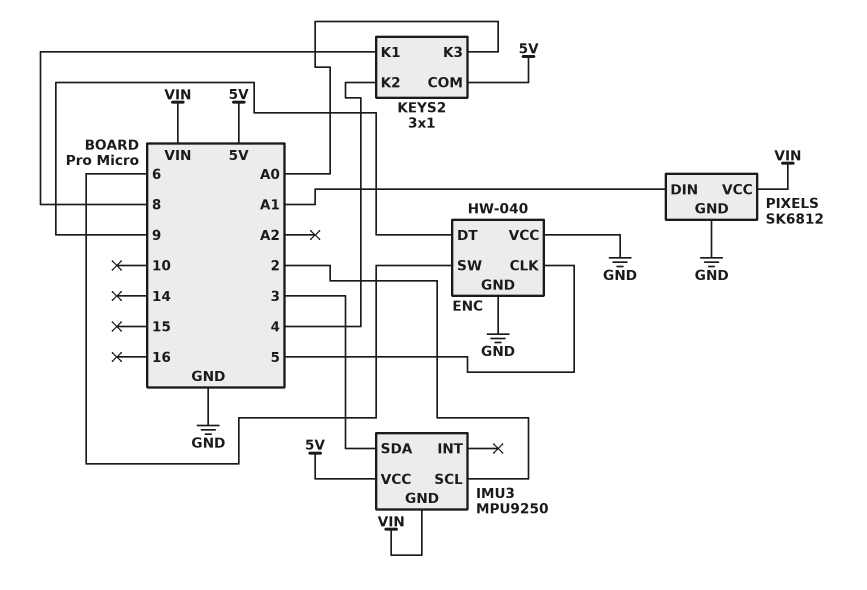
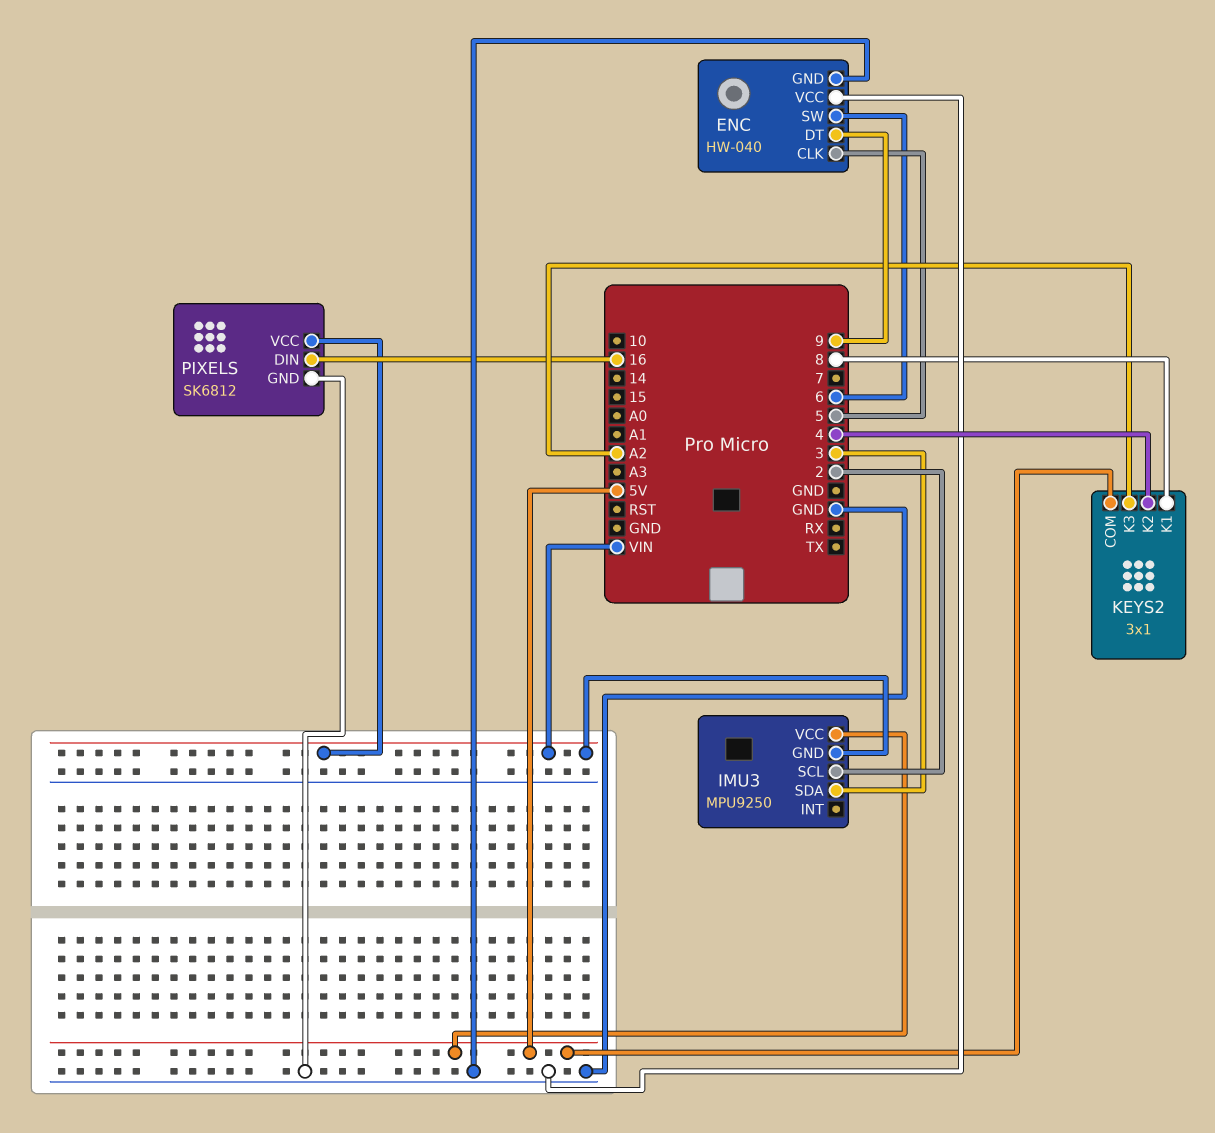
KEYS2 pin K3: A0 -> A2
PIXELS pin DIN: A1 -> 16

